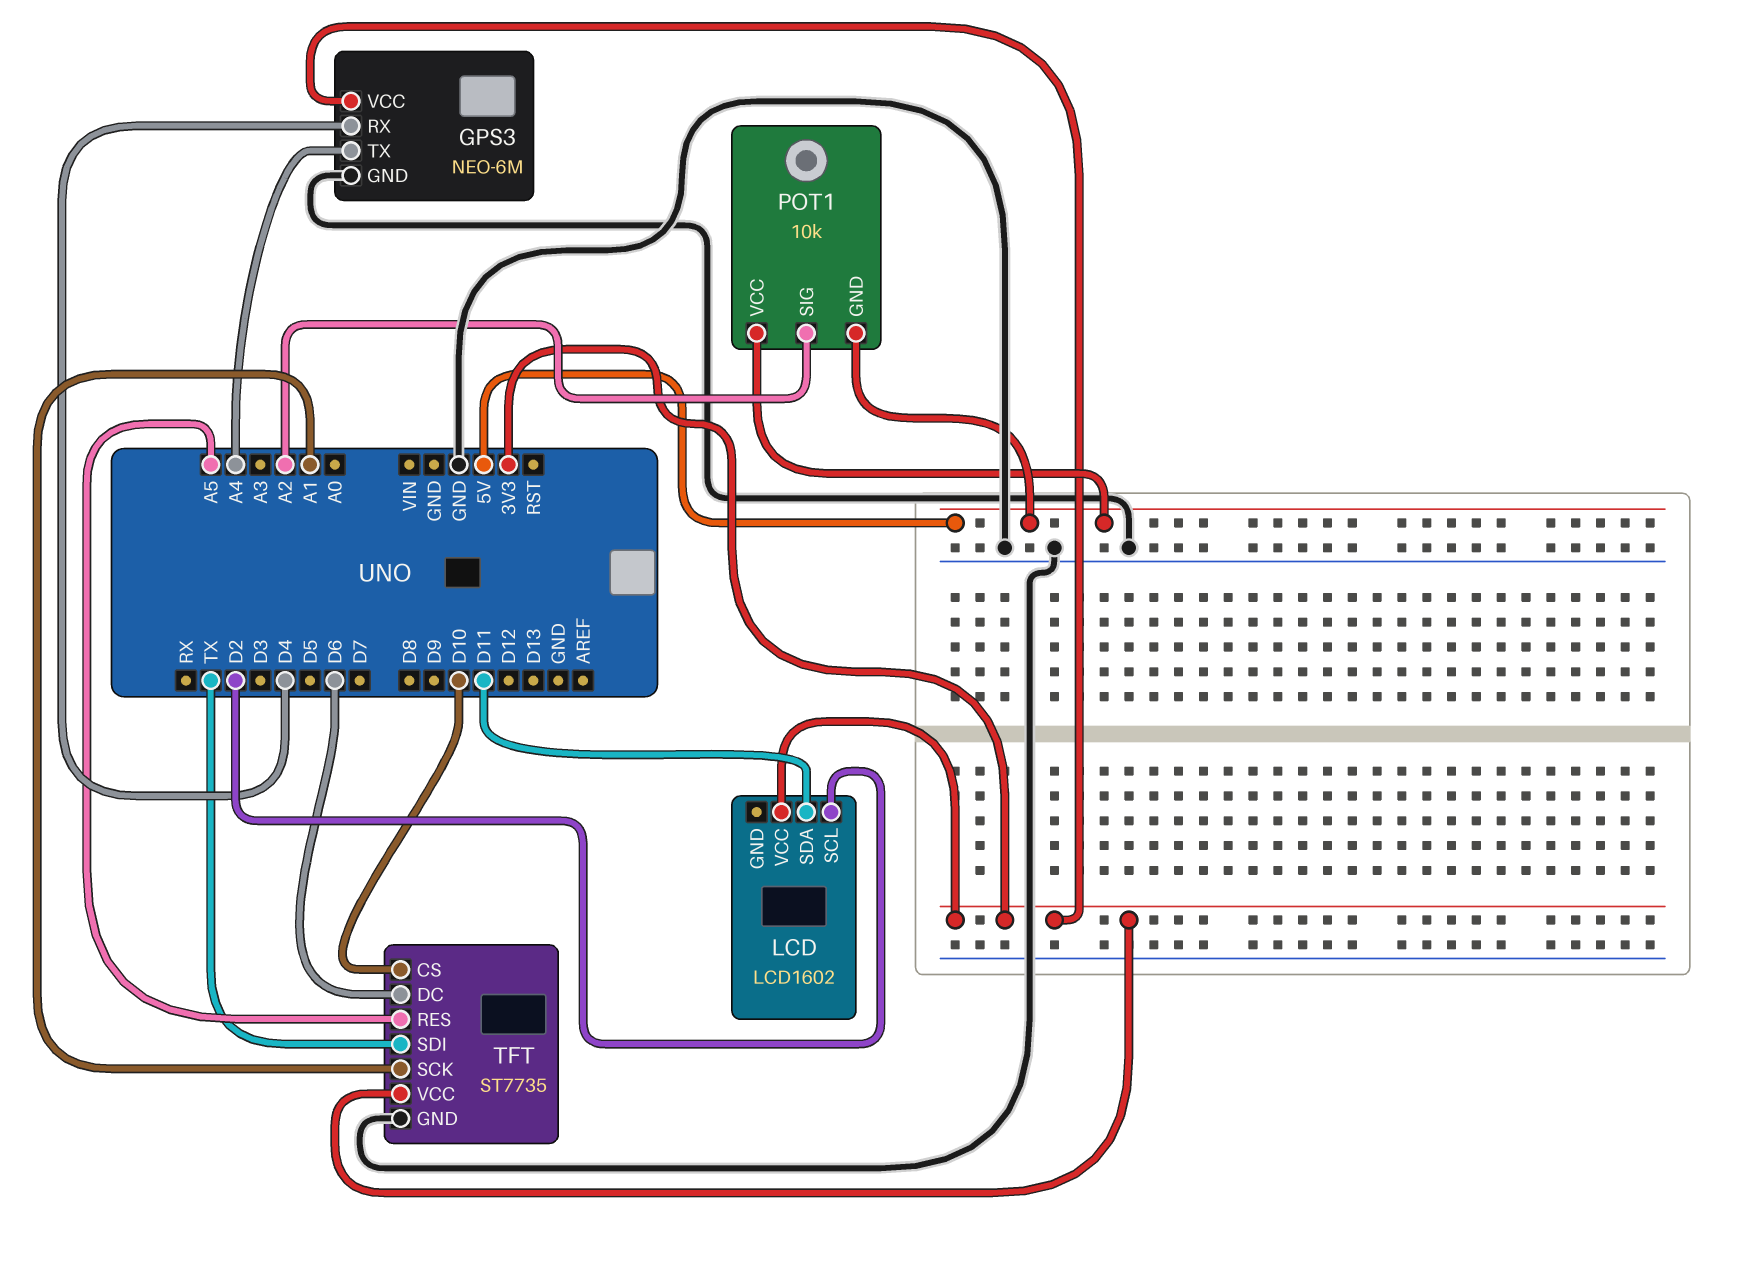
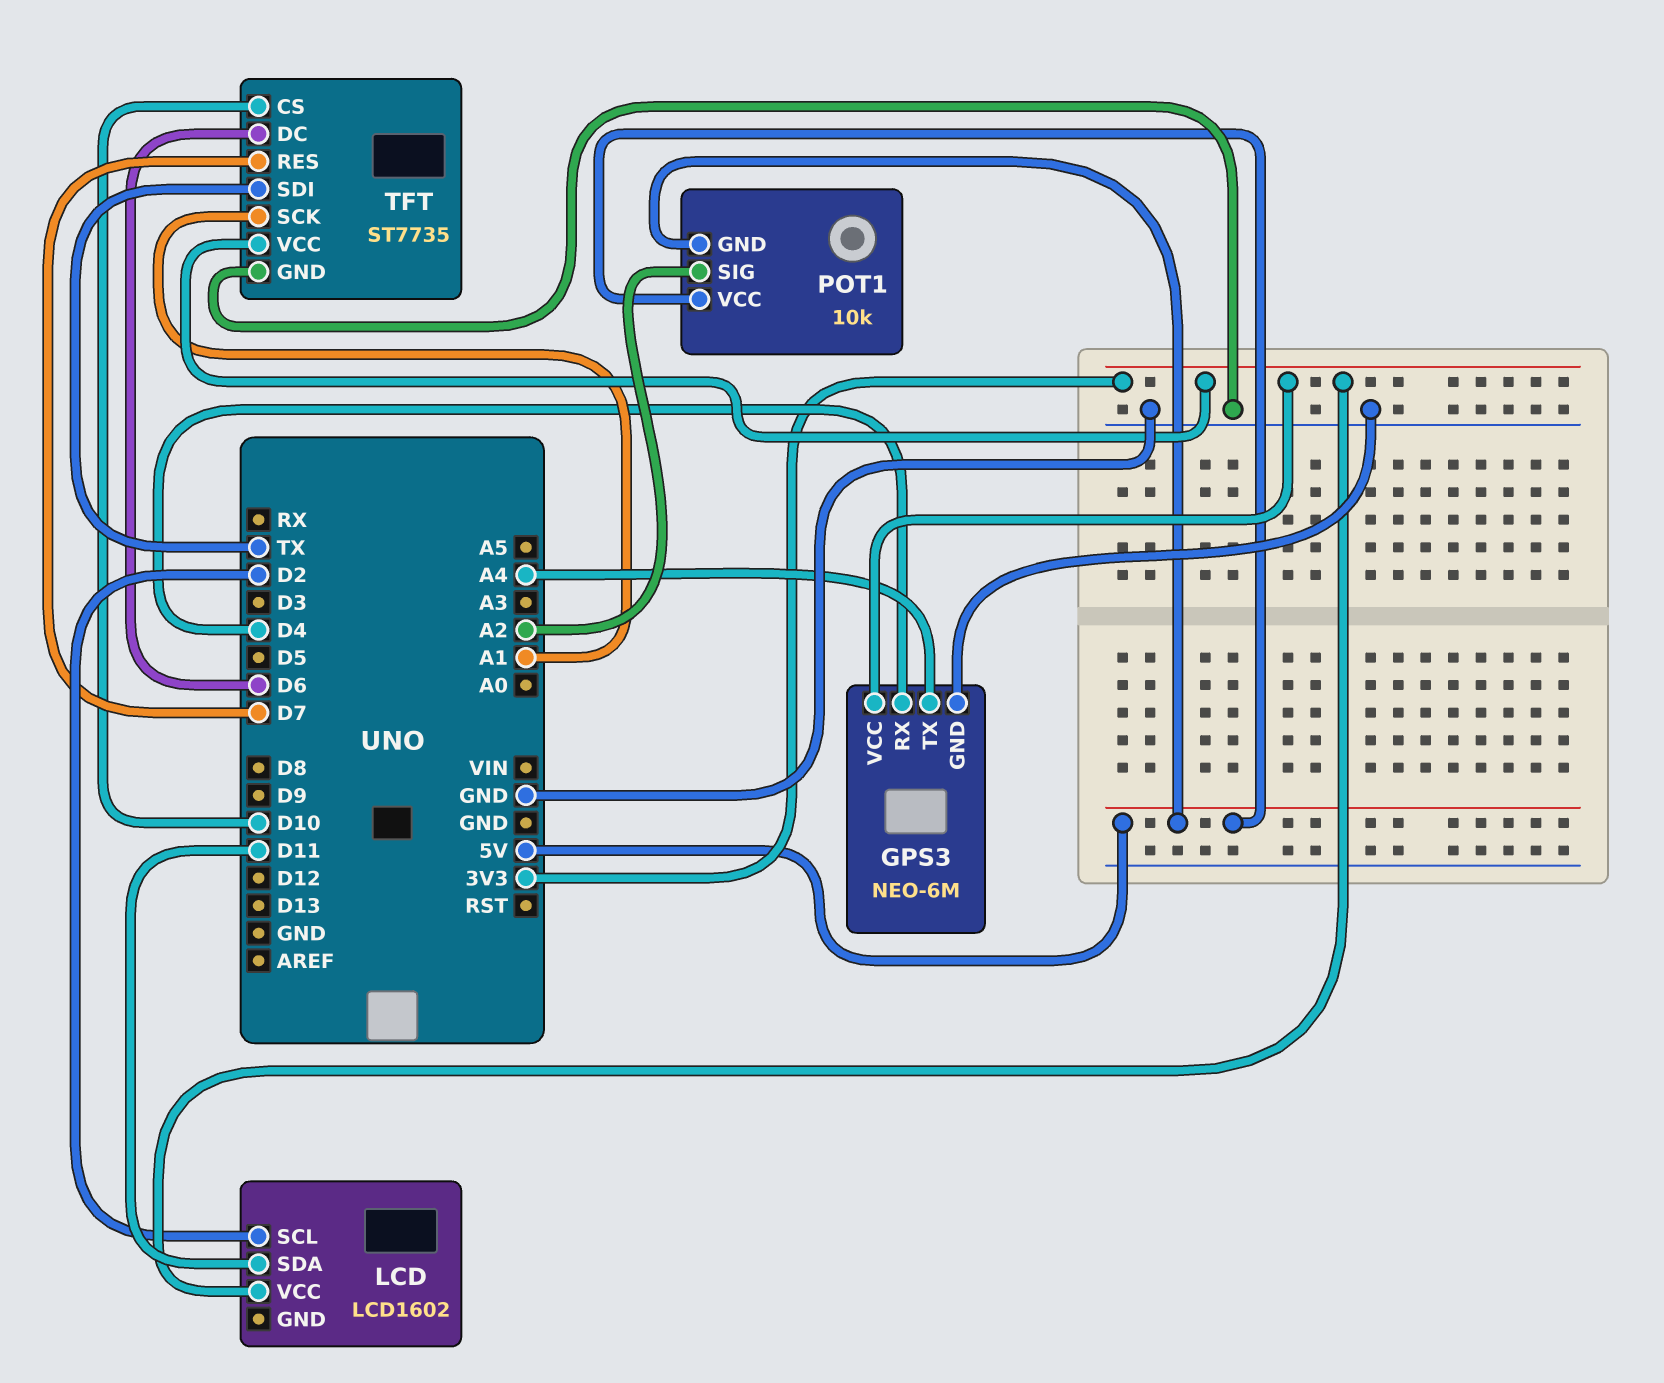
TFT pin RES: A5 -> D7

